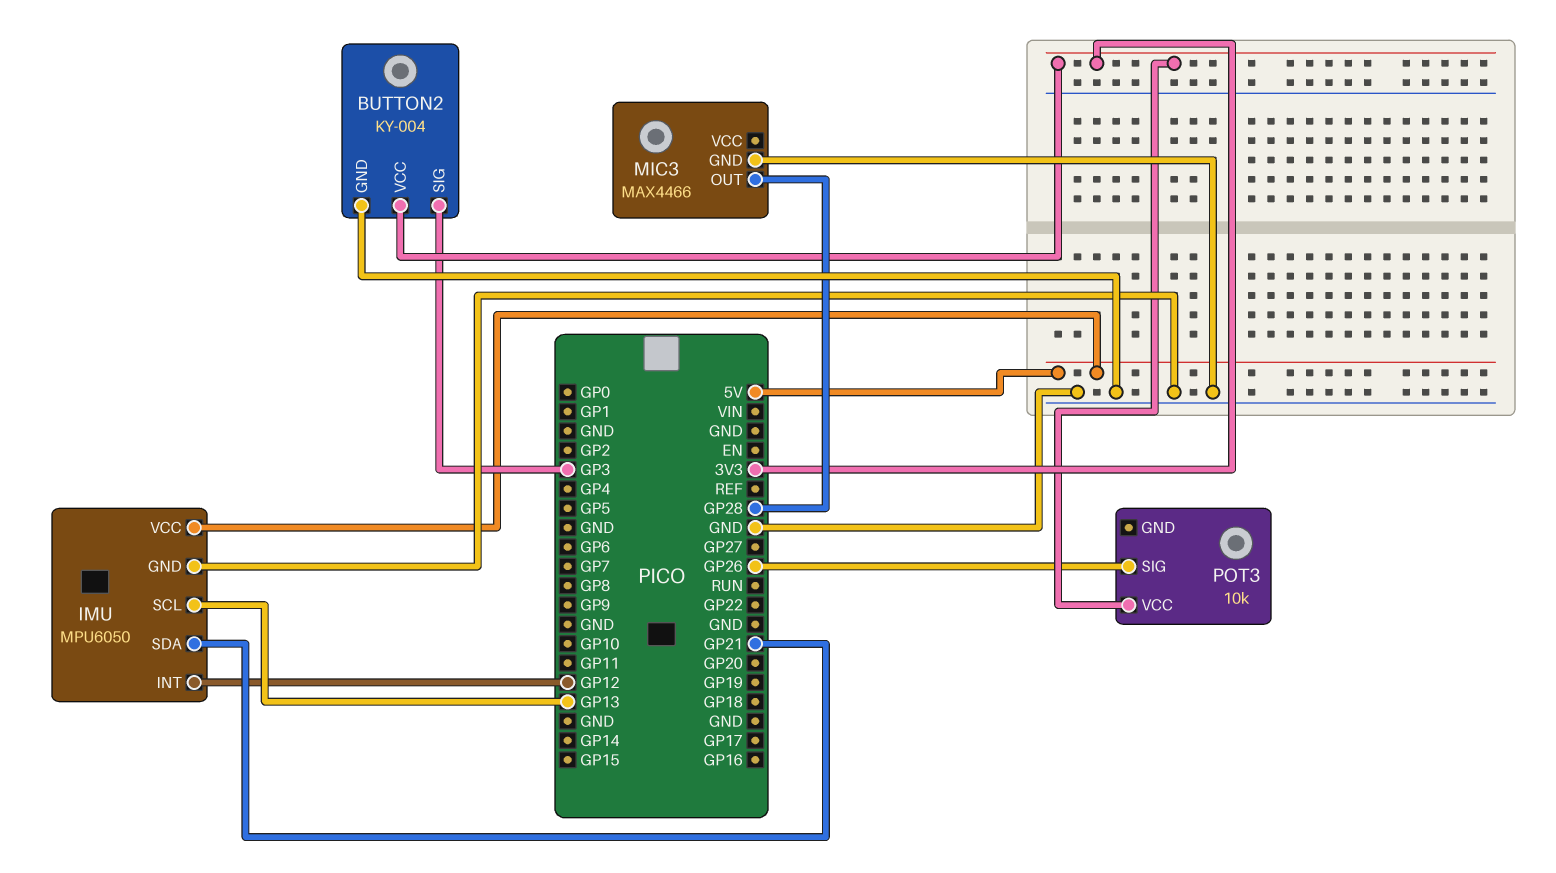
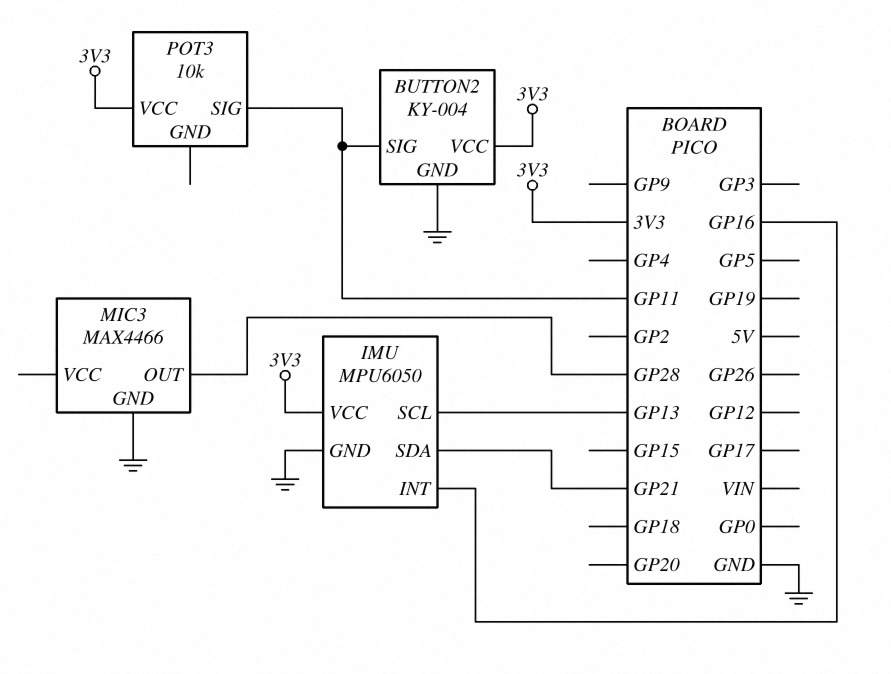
BUTTON2 pin SIG: GP3 -> GP11
IMU pin INT: GP12 -> GP16
IMU pin VCC: 5V -> 3V3
POT3 pin SIG: GP26 -> GP11

